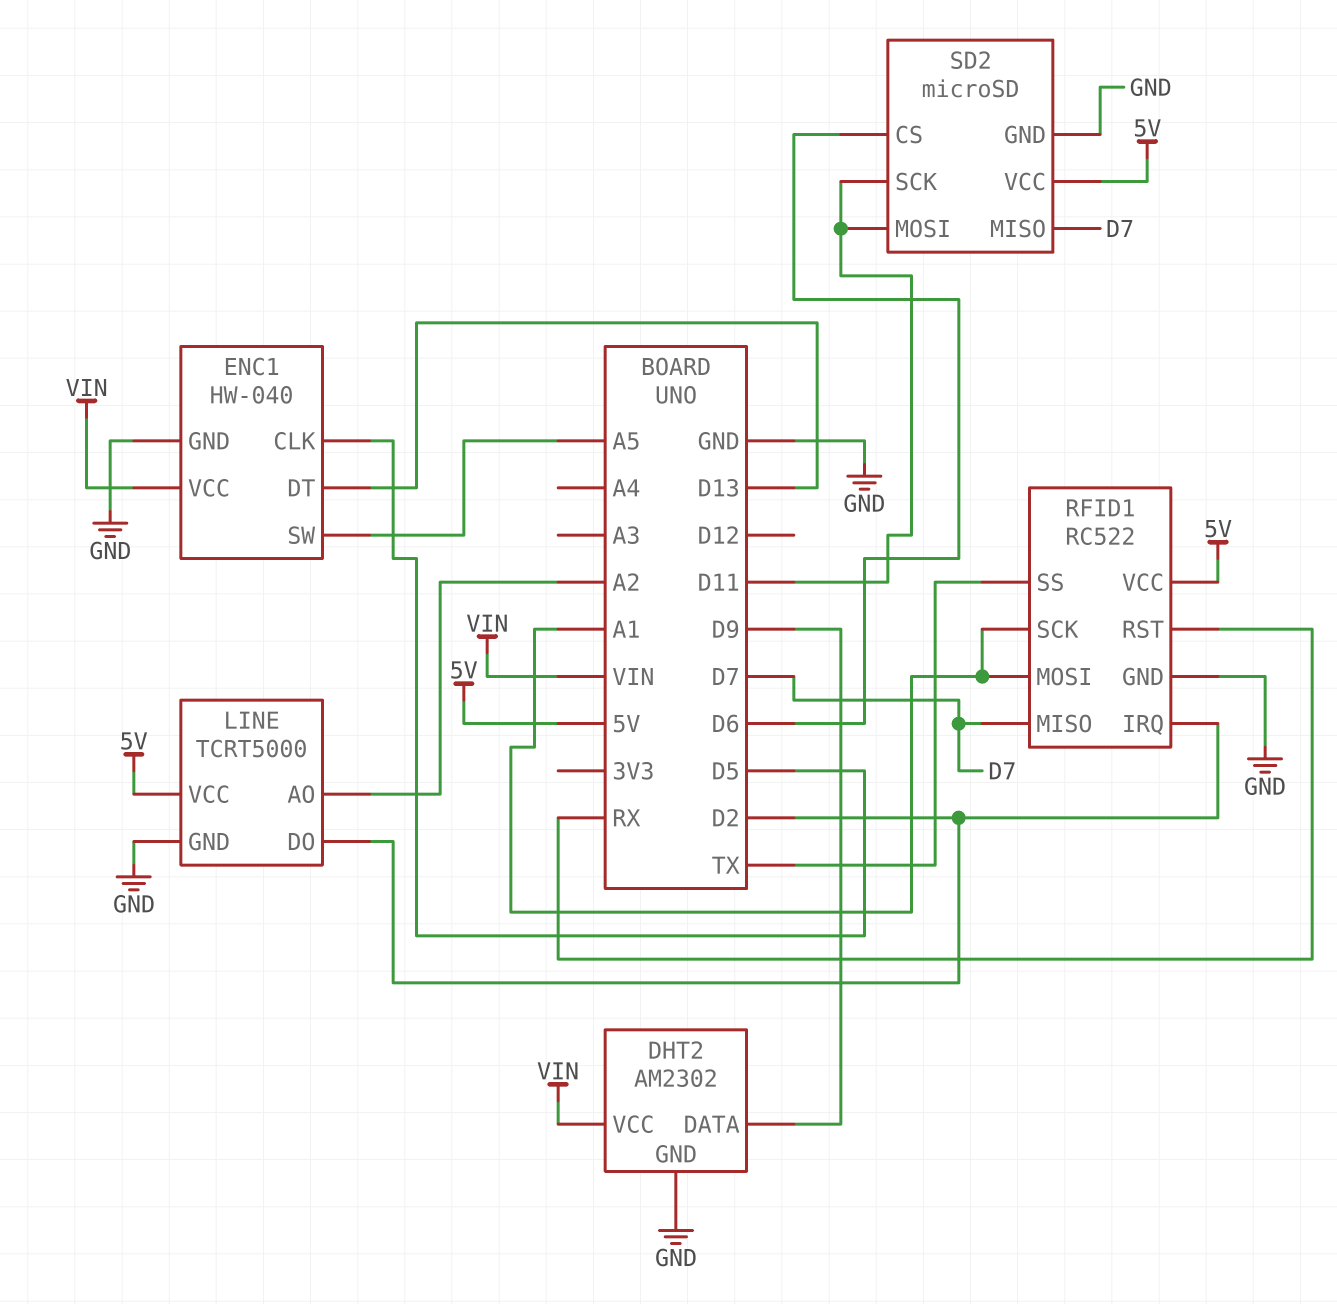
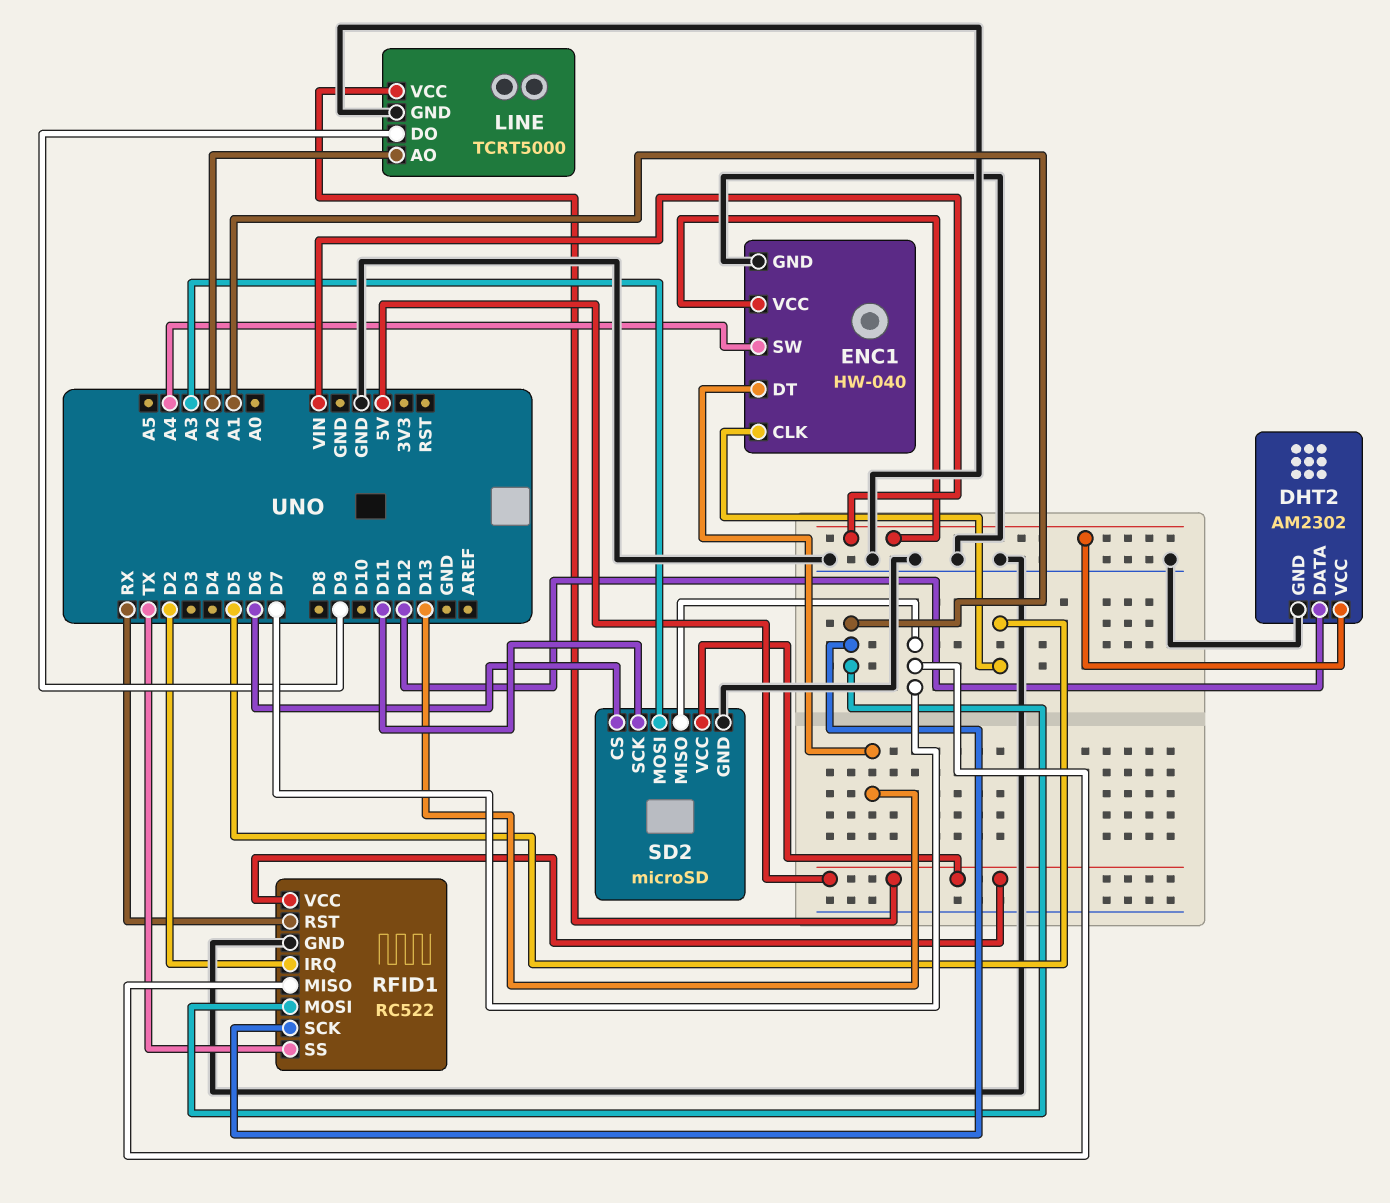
DHT2 pin DATA: D9 -> D12
ENC1 pin SW: A5 -> A4
LINE pin DO: D2 -> D9
SD2 pin MOSI: D11 -> A3

